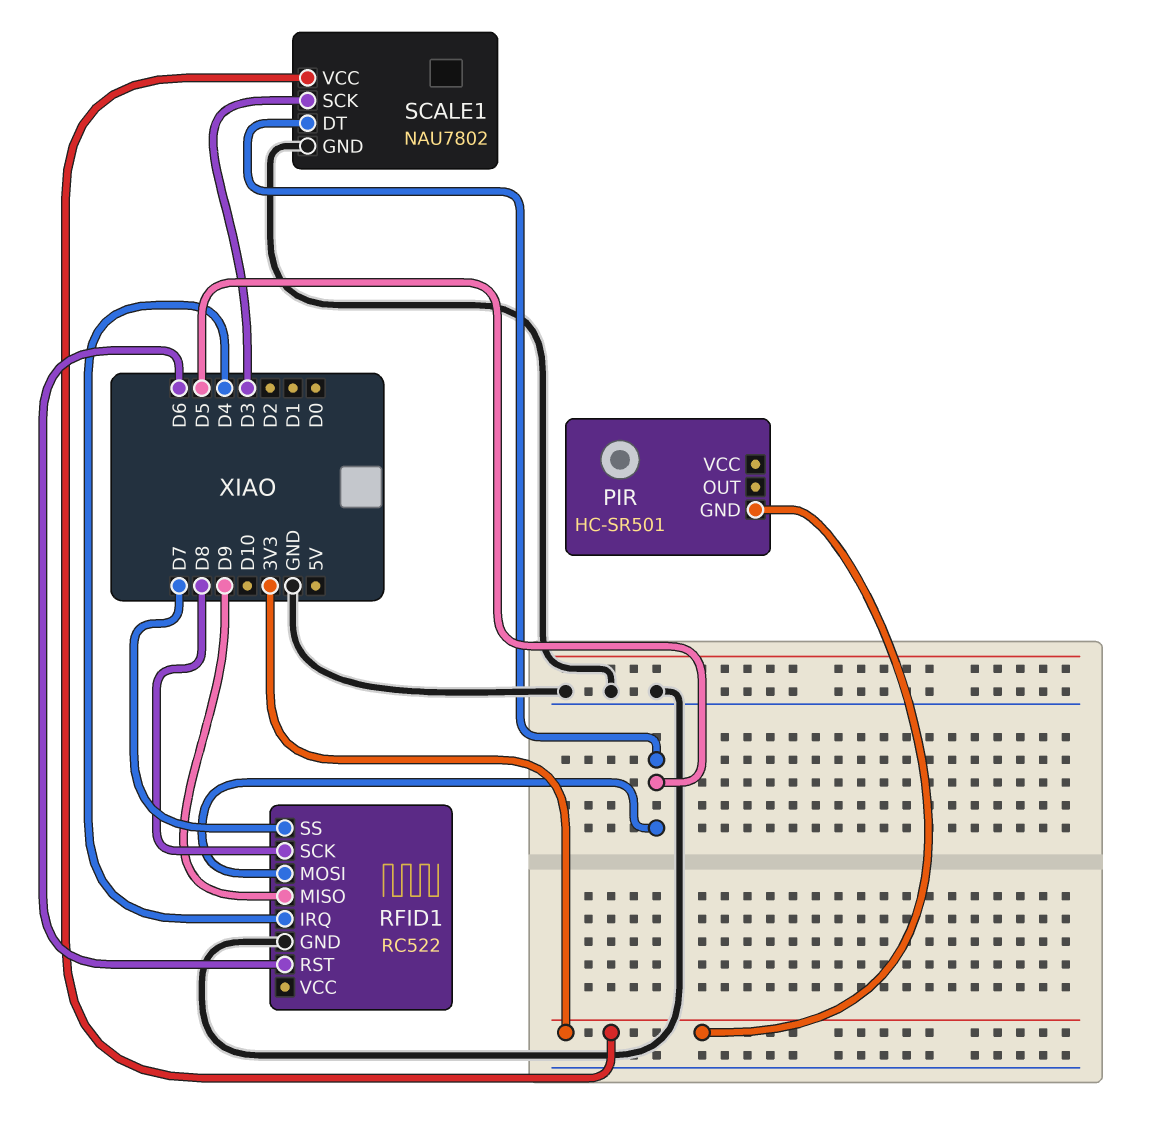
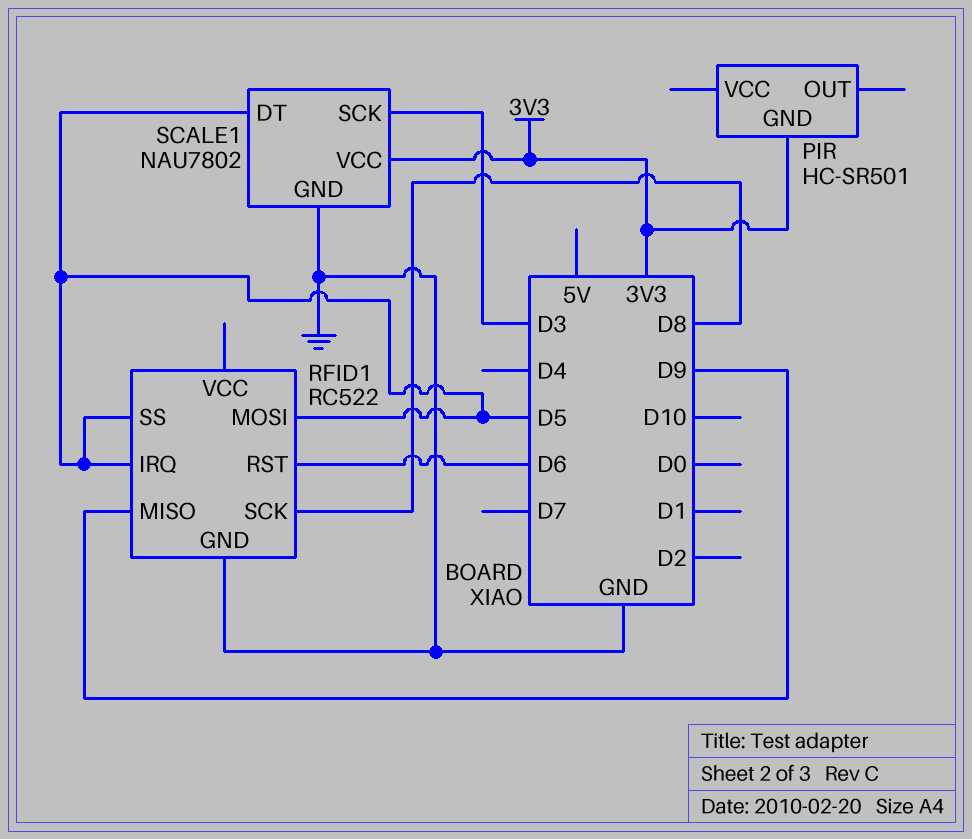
RFID1 pin IRQ: D4 -> D5
RFID1 pin SS: D7 -> D5

